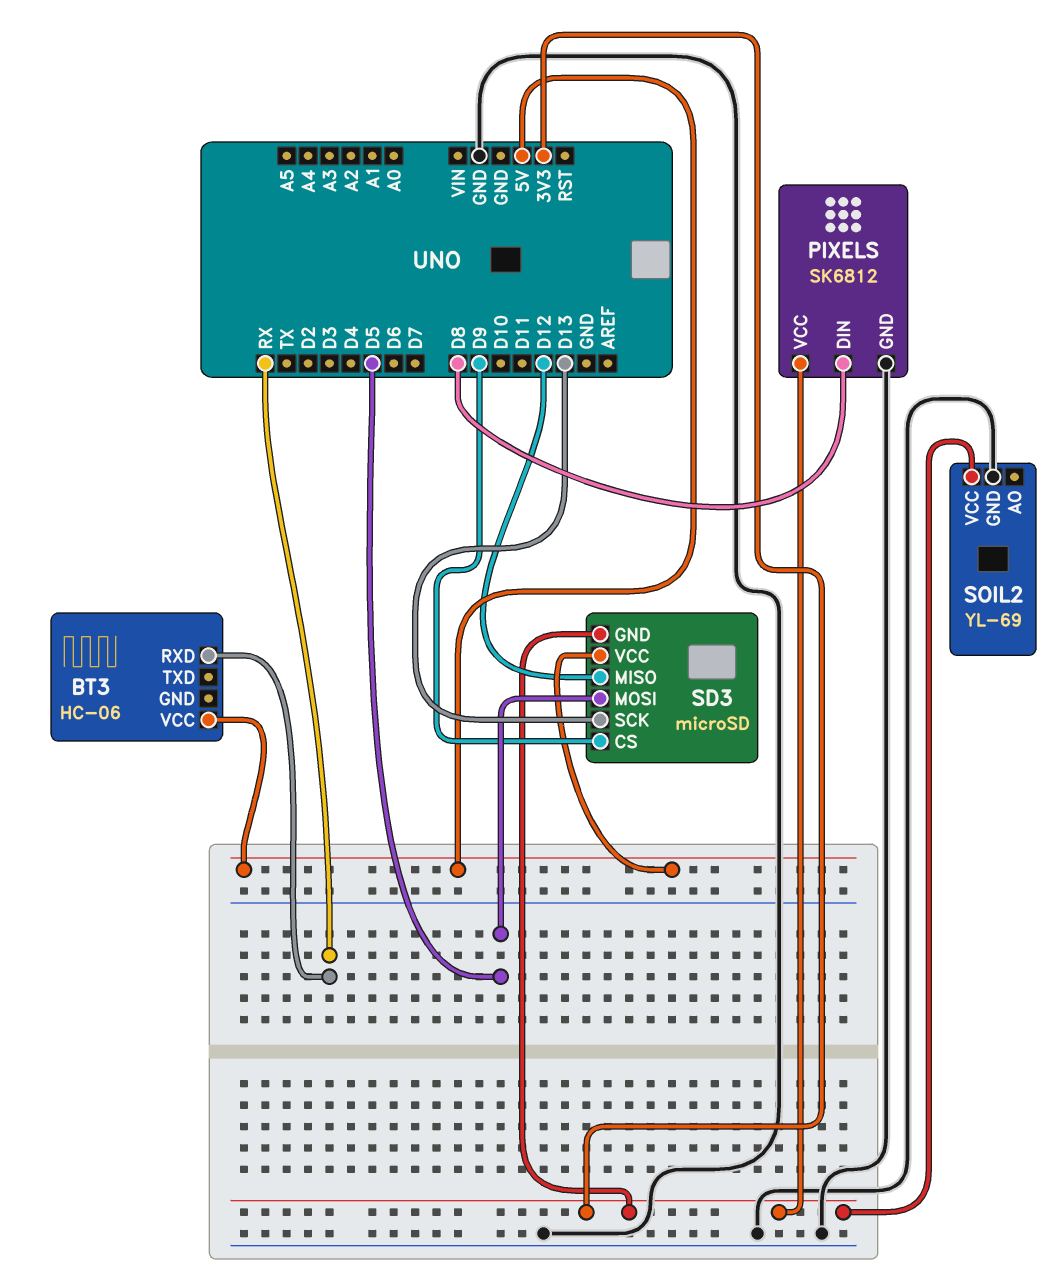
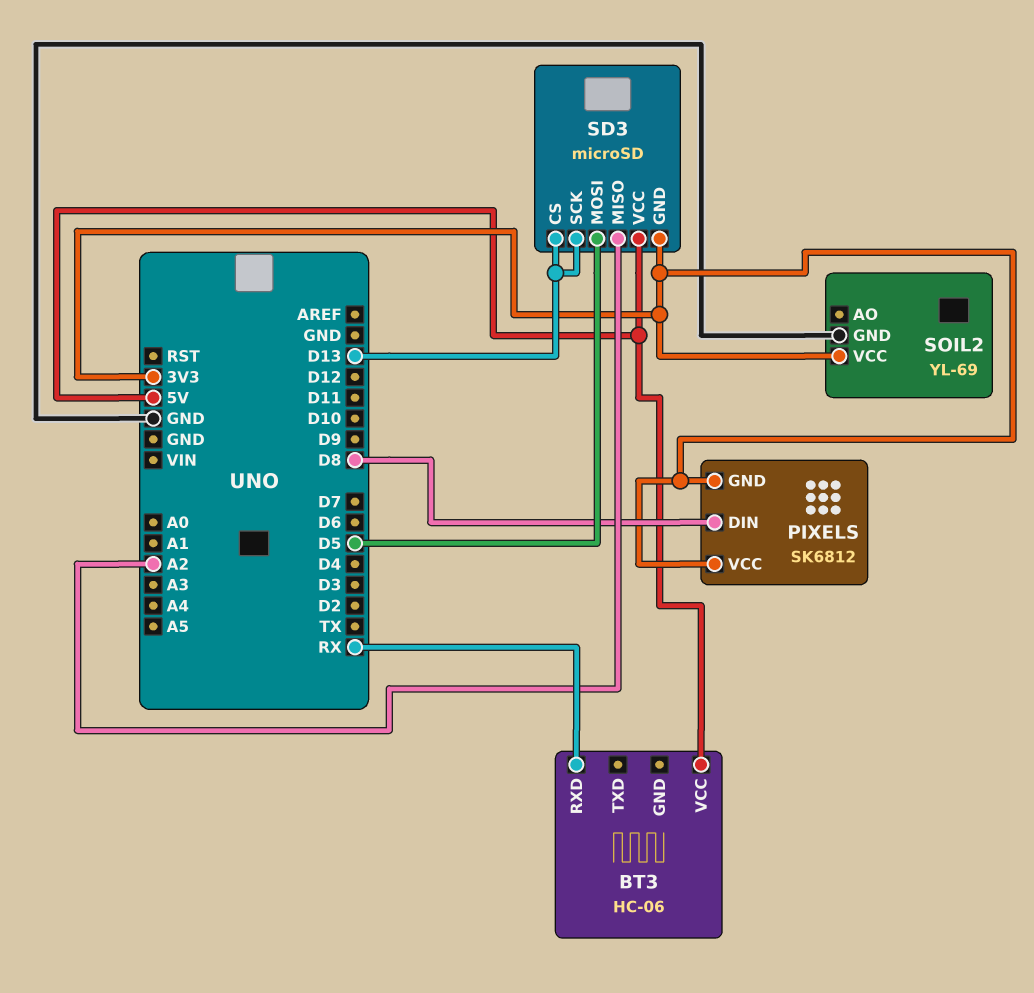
PIXELS pin GND: GND -> 3V3
SD3 pin CS: D9 -> D13
SD3 pin MISO: D12 -> A2

